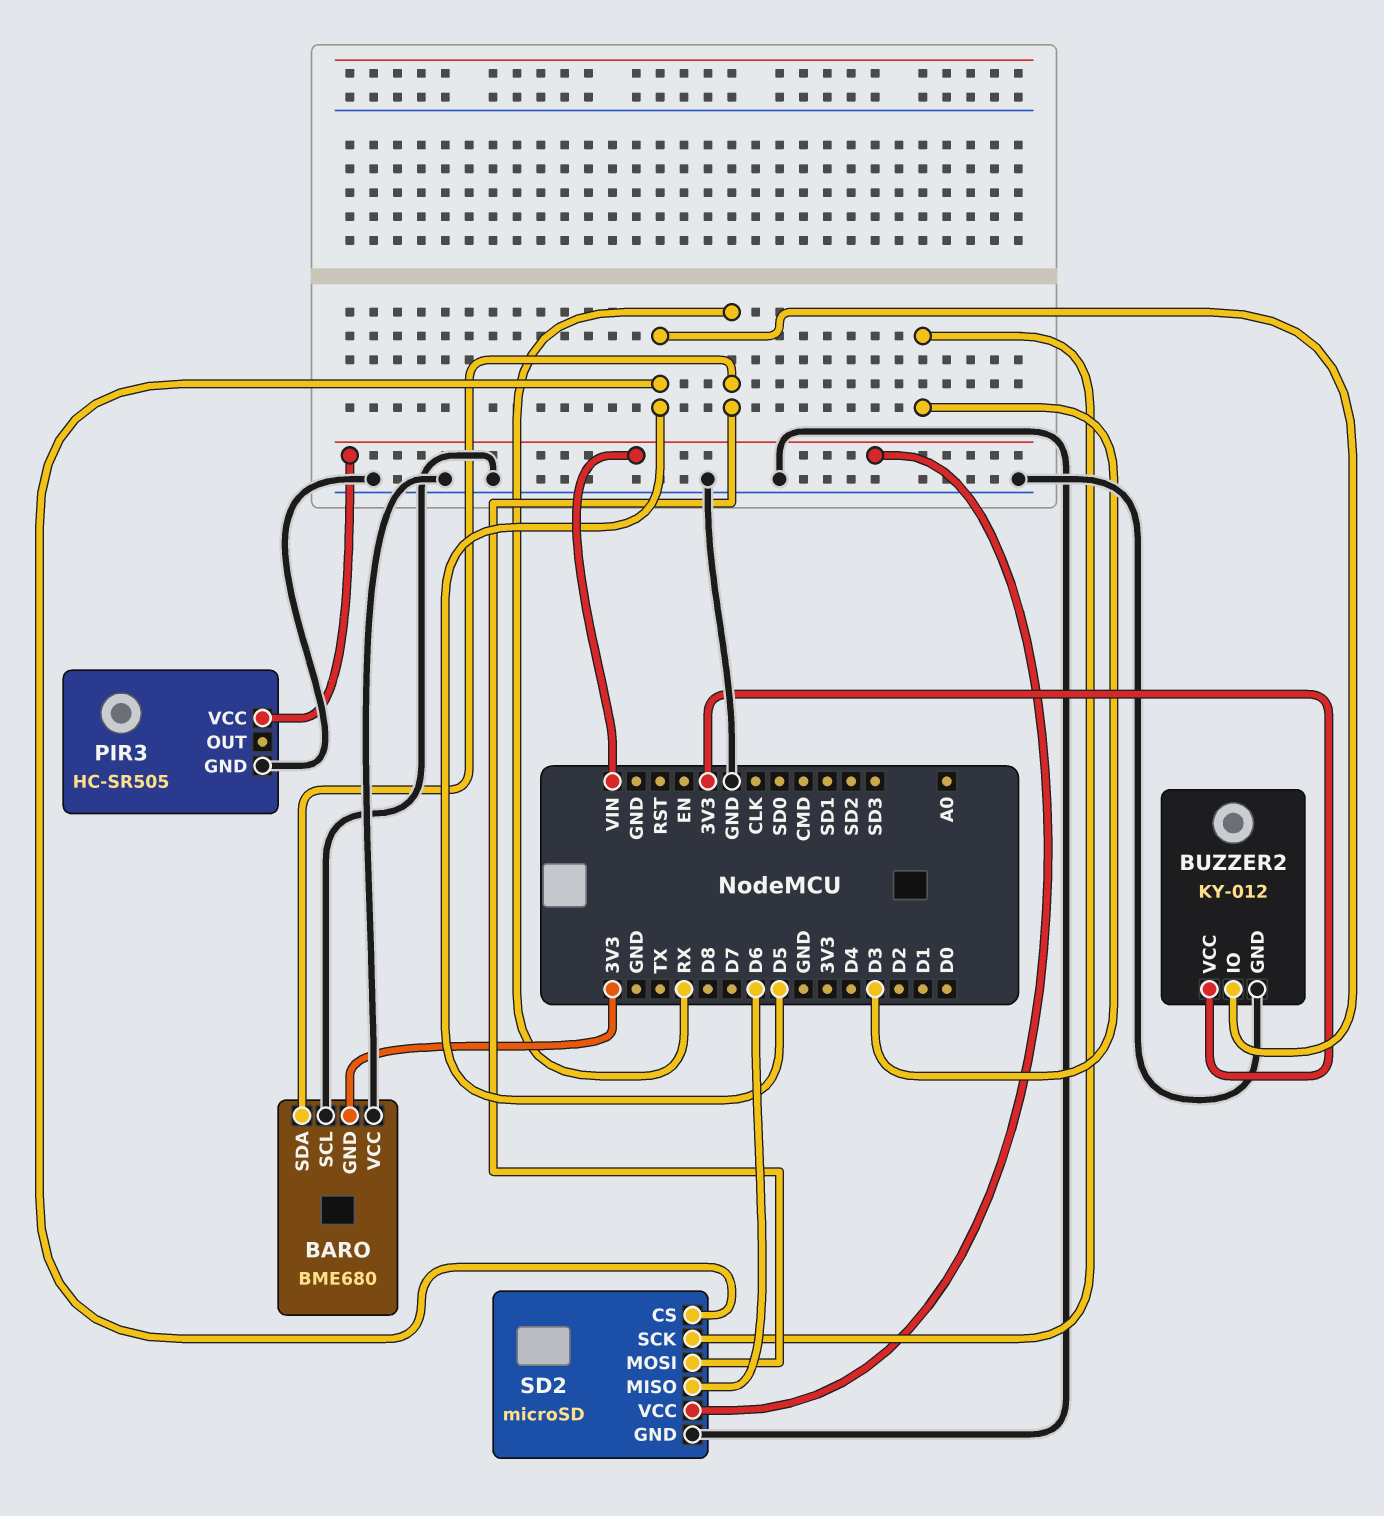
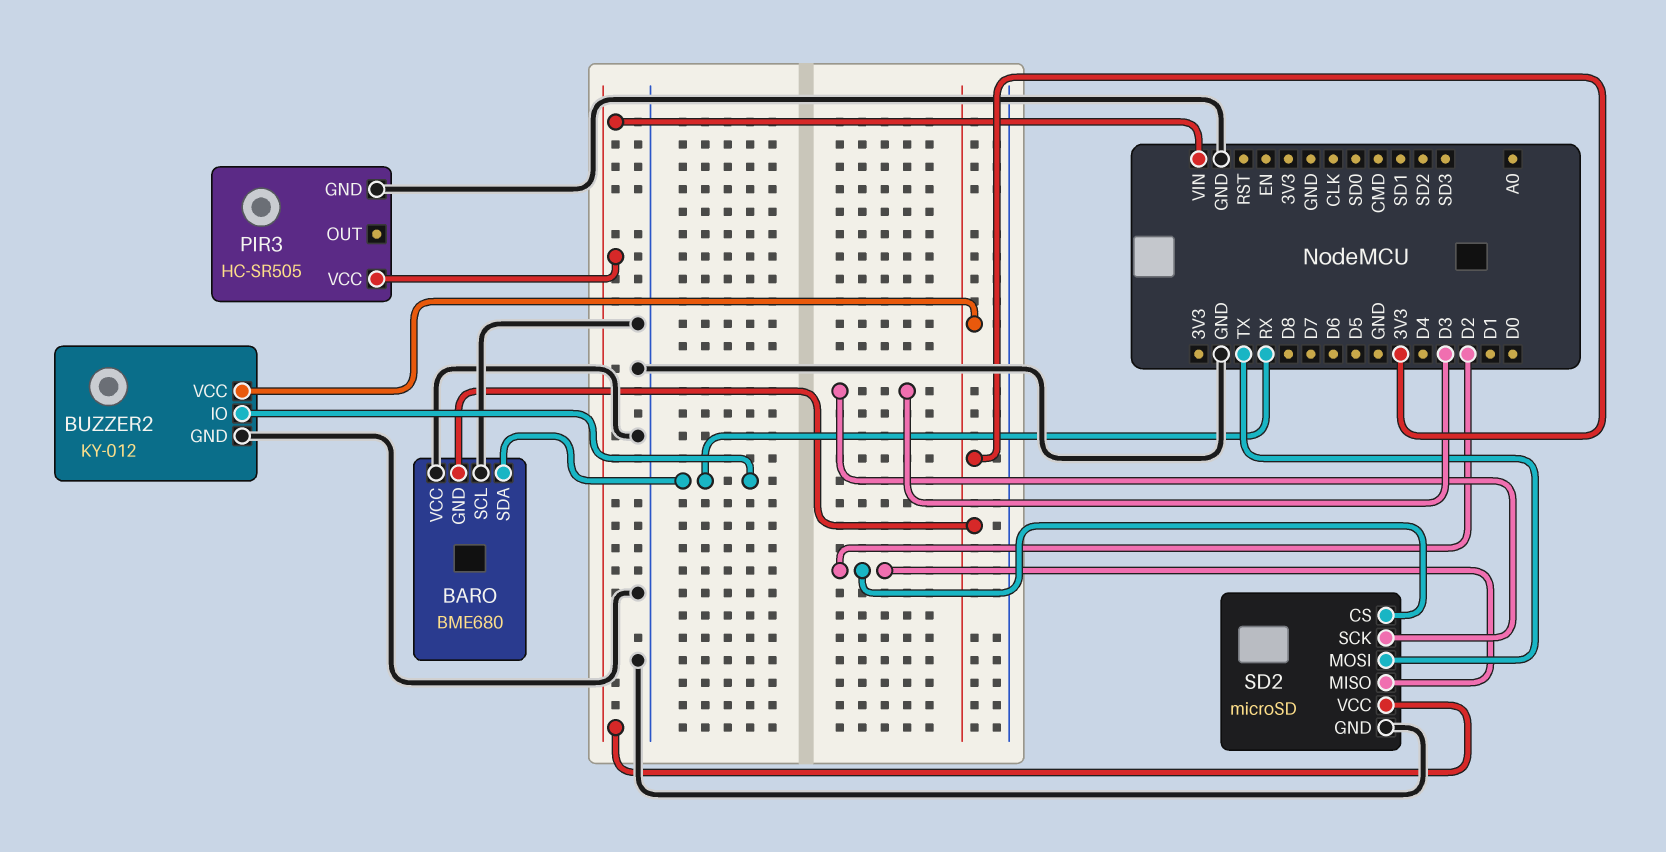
BUZZER2 pin IO: D5 -> RX
SD2 pin CS: D5 -> D2
SD2 pin MISO: D6 -> D2
SD2 pin MOSI: RX -> TX

